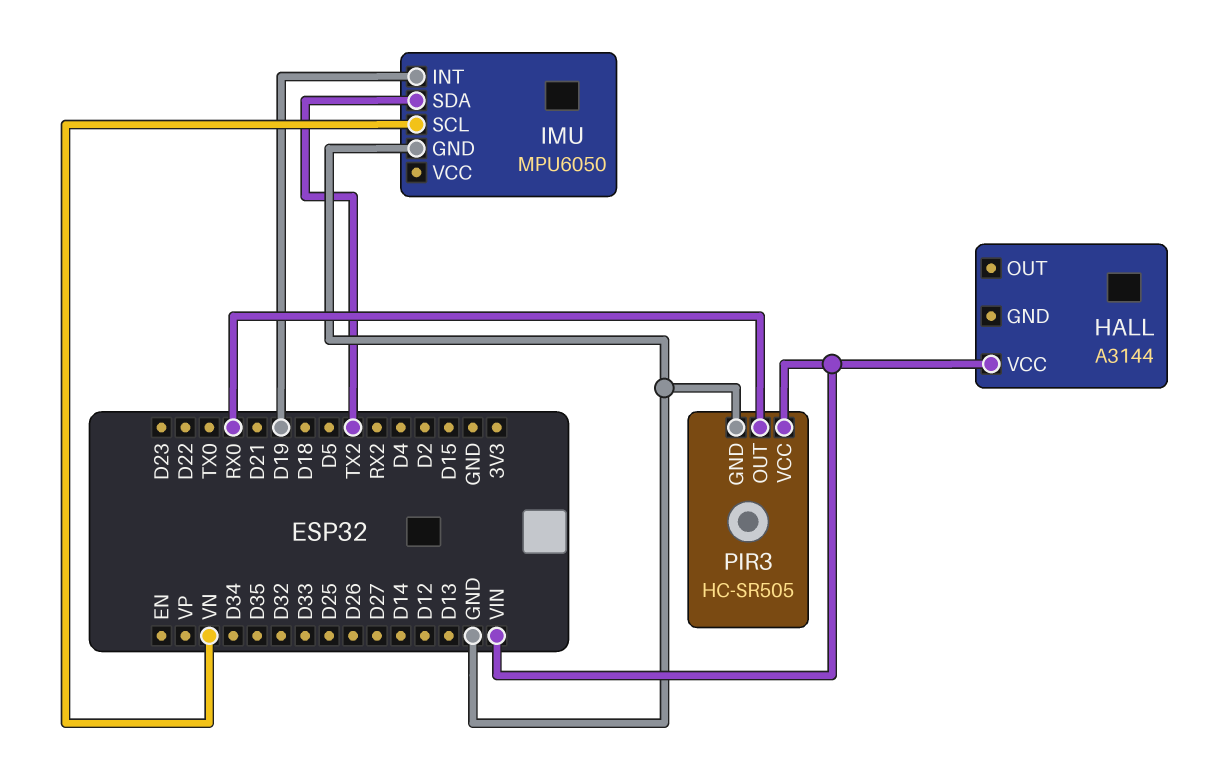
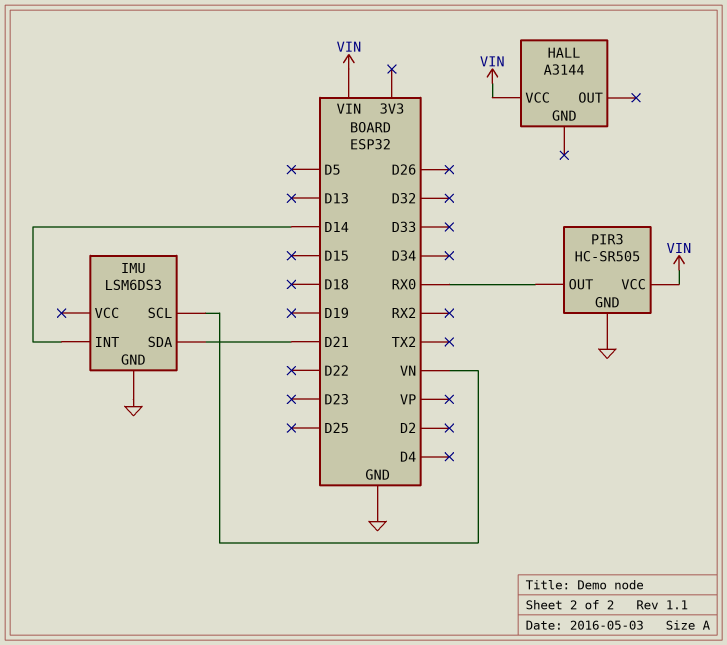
IMU: MPU6050 -> LSM6DS3
IMU pin INT: D19 -> D14
IMU pin SDA: TX2 -> D21

